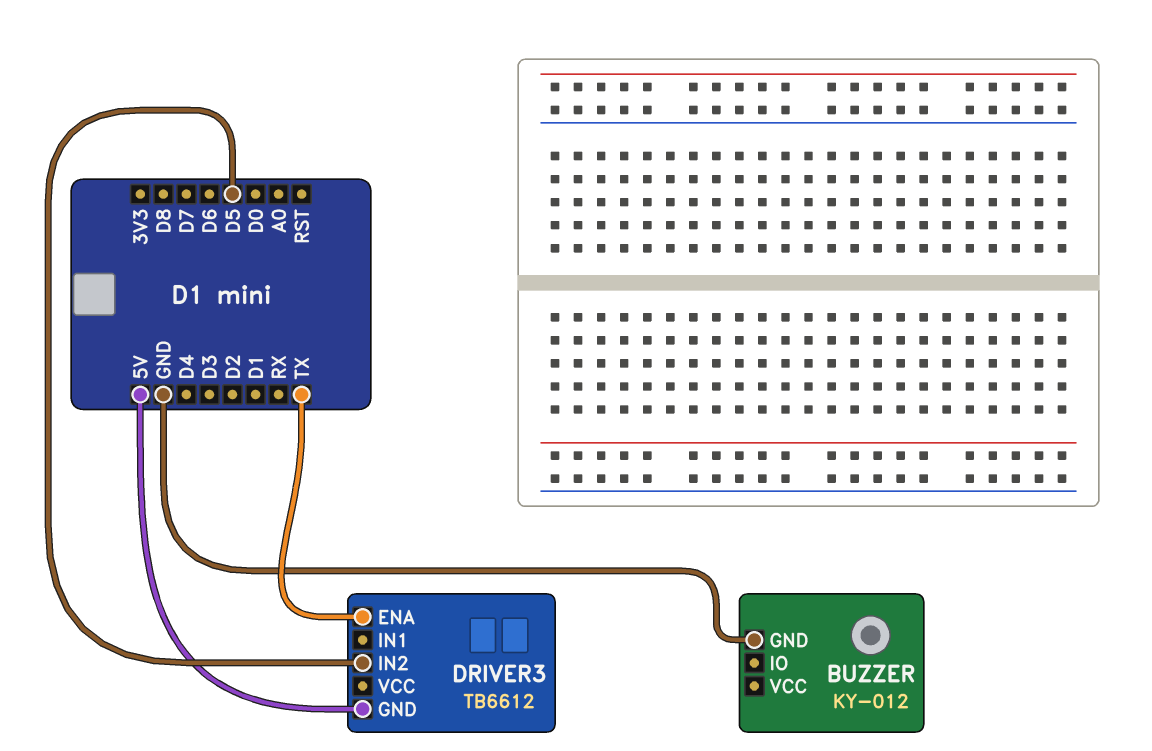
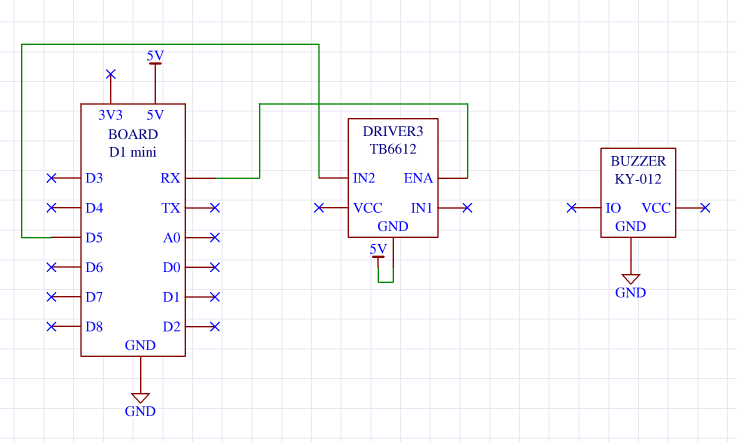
DRIVER3 pin ENA: TX -> RX

